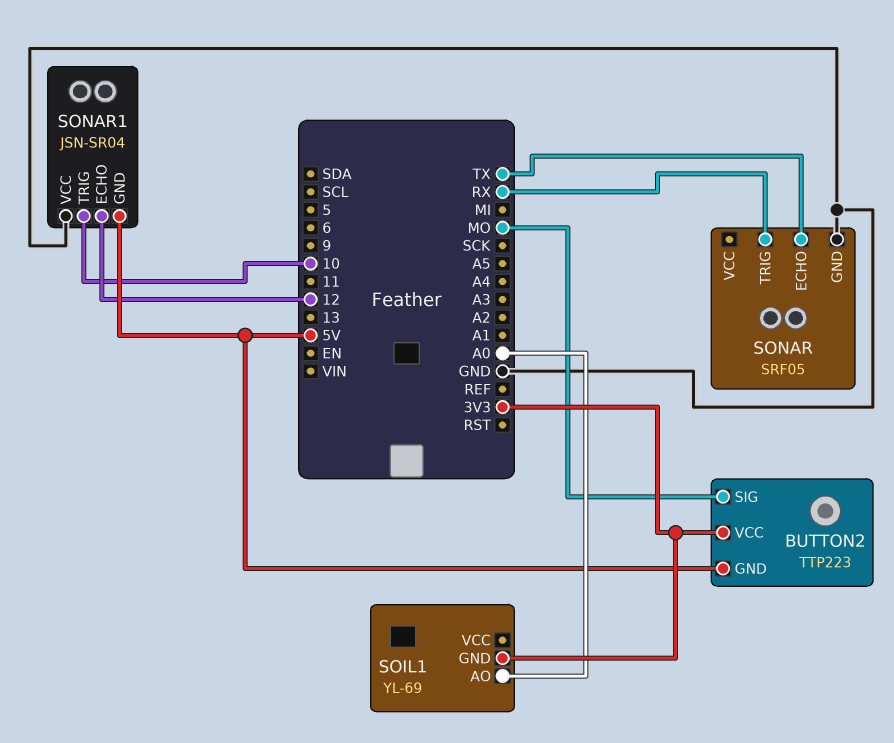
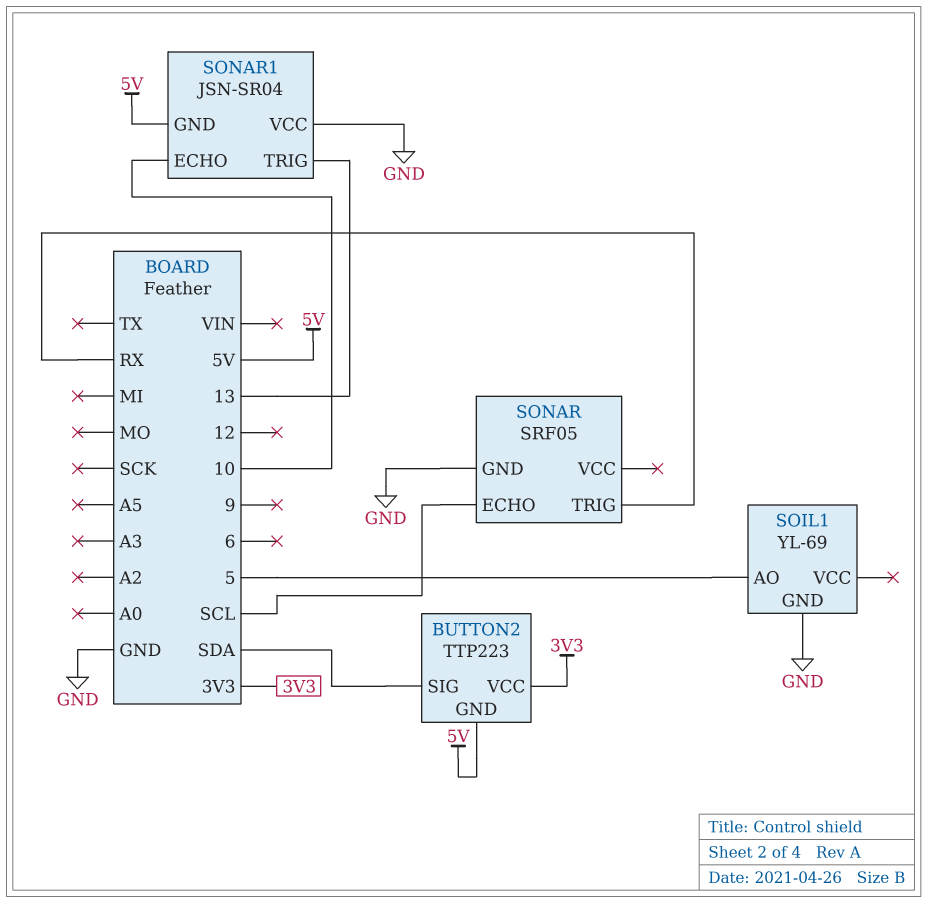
BUTTON2 pin SIG: MO -> SDA
SOIL1 pin AO: A0 -> 5
SOIL1 pin GND: 3V3 -> GND
SONAR pin ECHO: TX -> SCL
SONAR1 pin ECHO: 12 -> 10
SONAR1 pin TRIG: 10 -> 13

